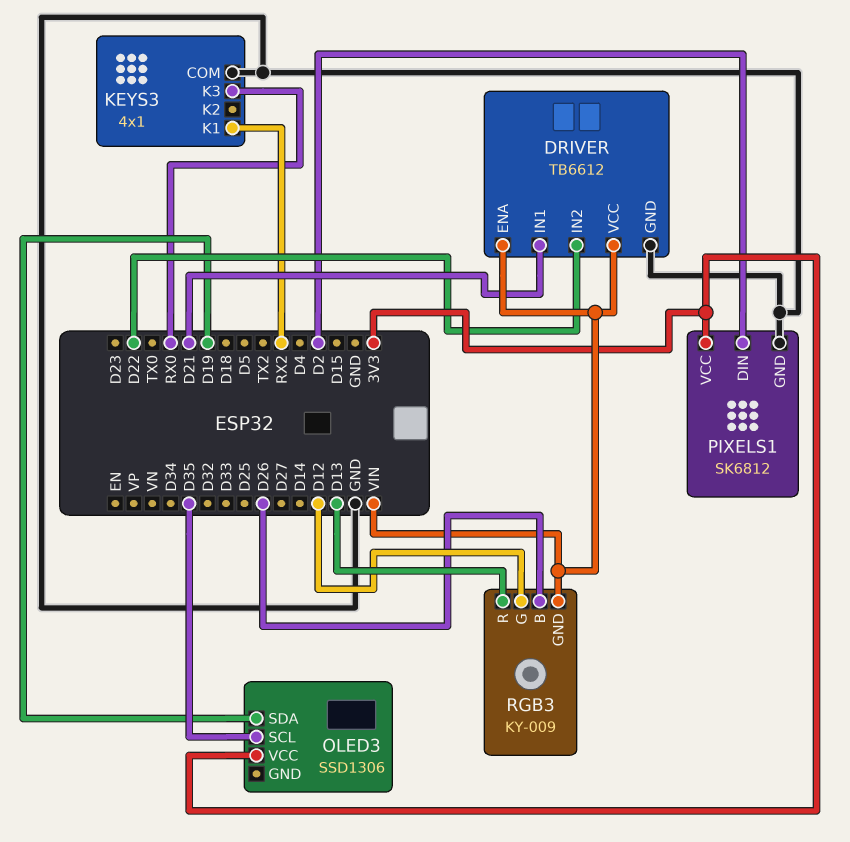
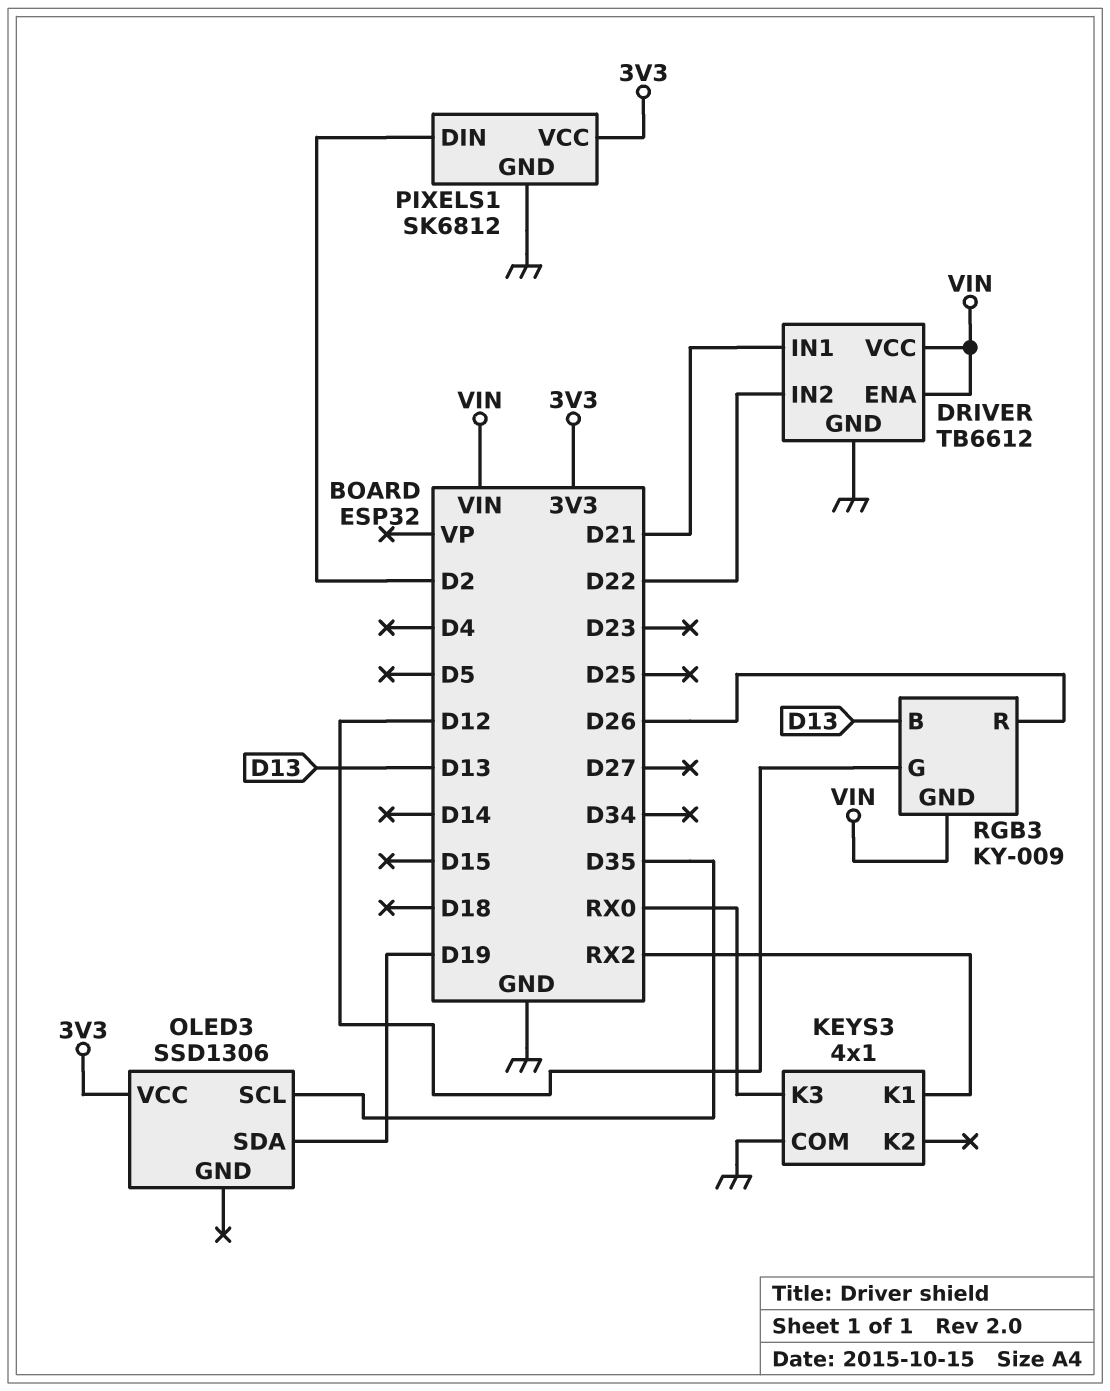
RGB3 pin B: D26 -> D13
RGB3 pin R: D13 -> D26

